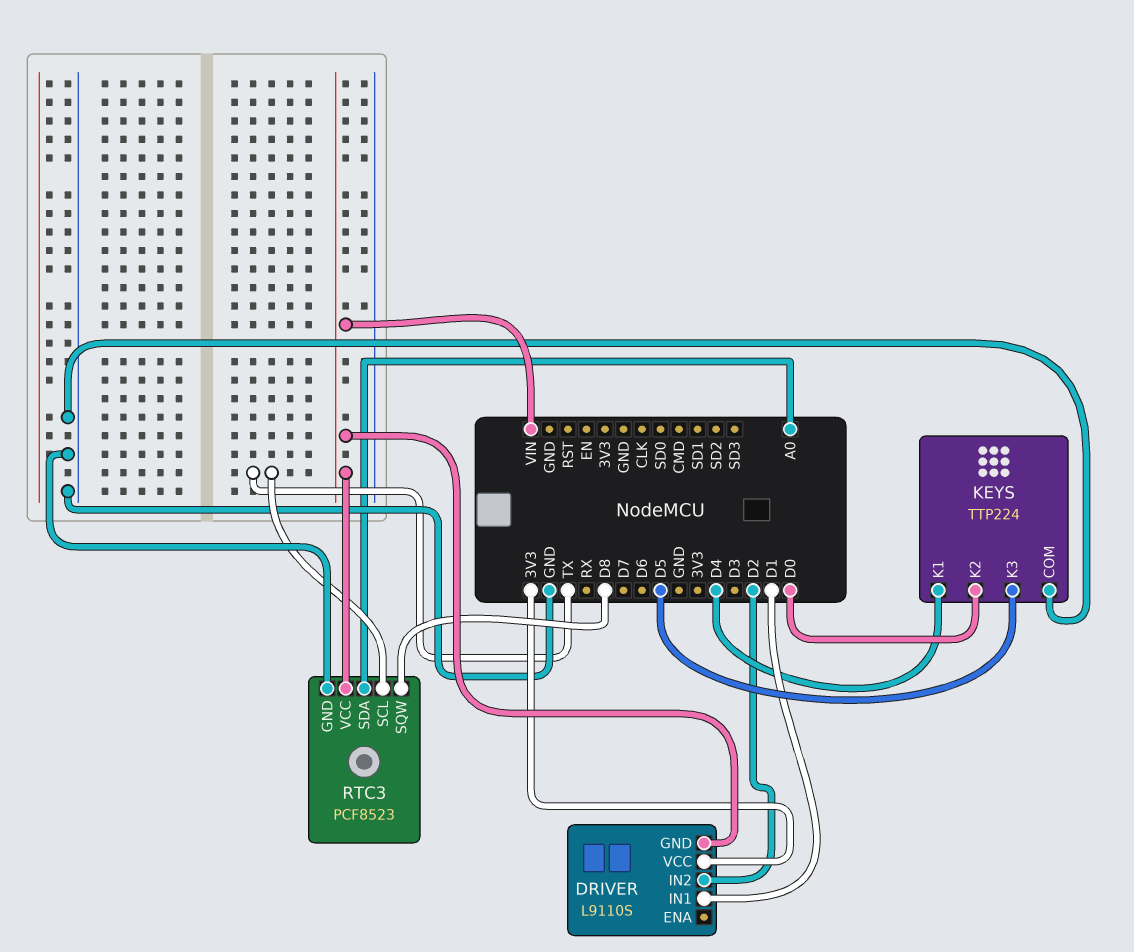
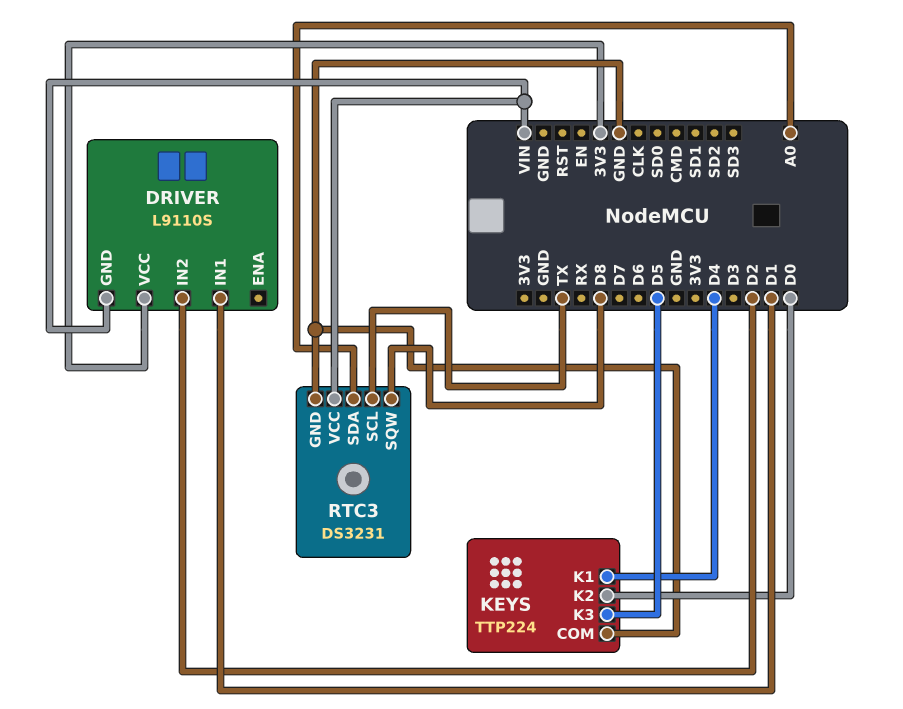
RTC3: PCF8523 -> DS3231

